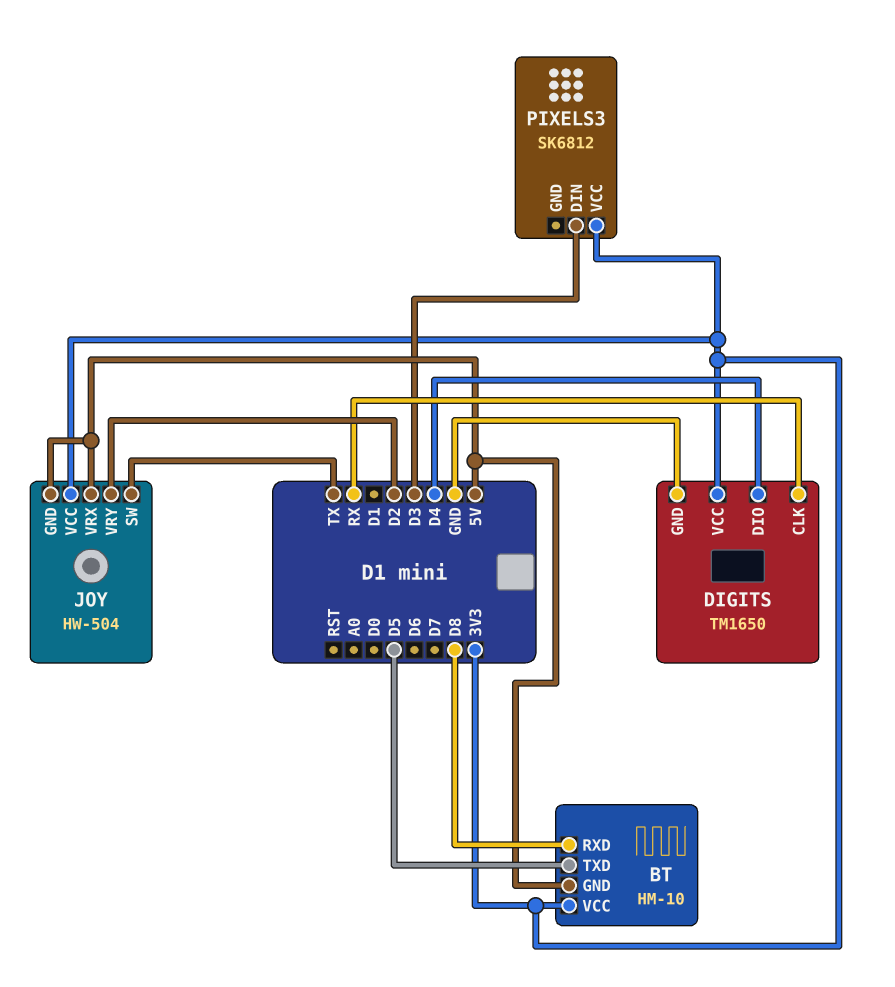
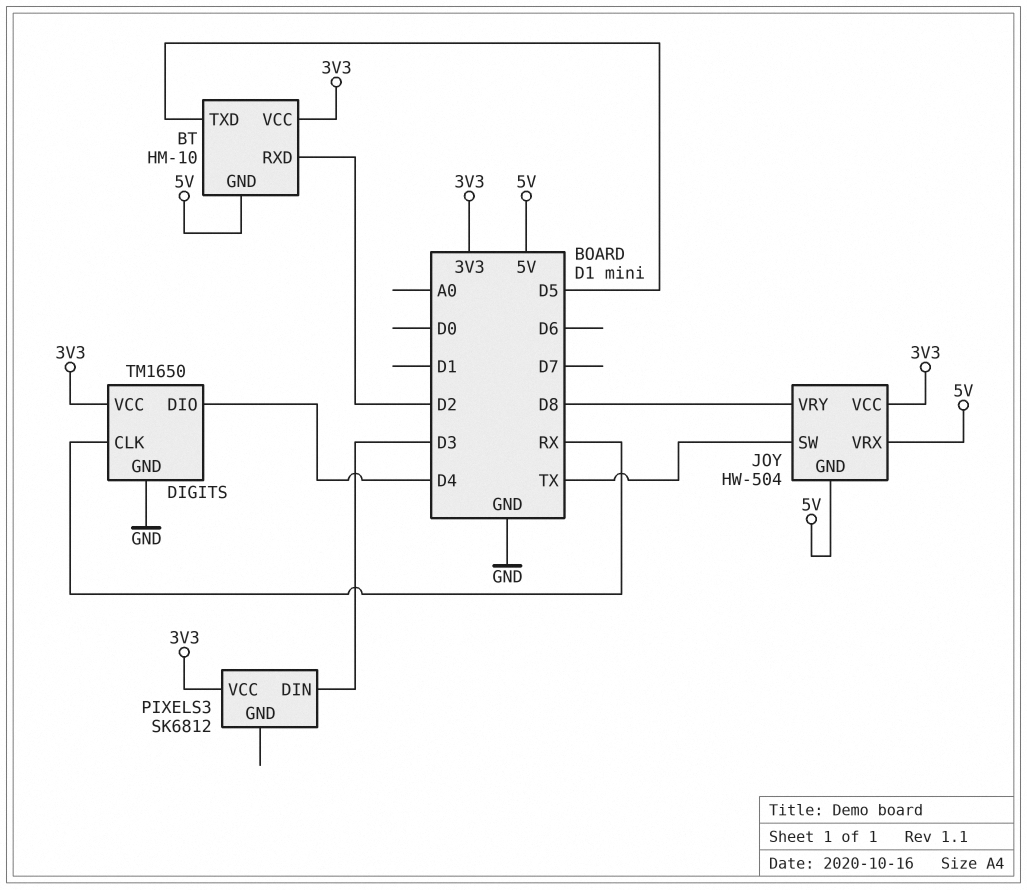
BT pin RXD: D8 -> D2
JOY pin VRY: D2 -> D8

